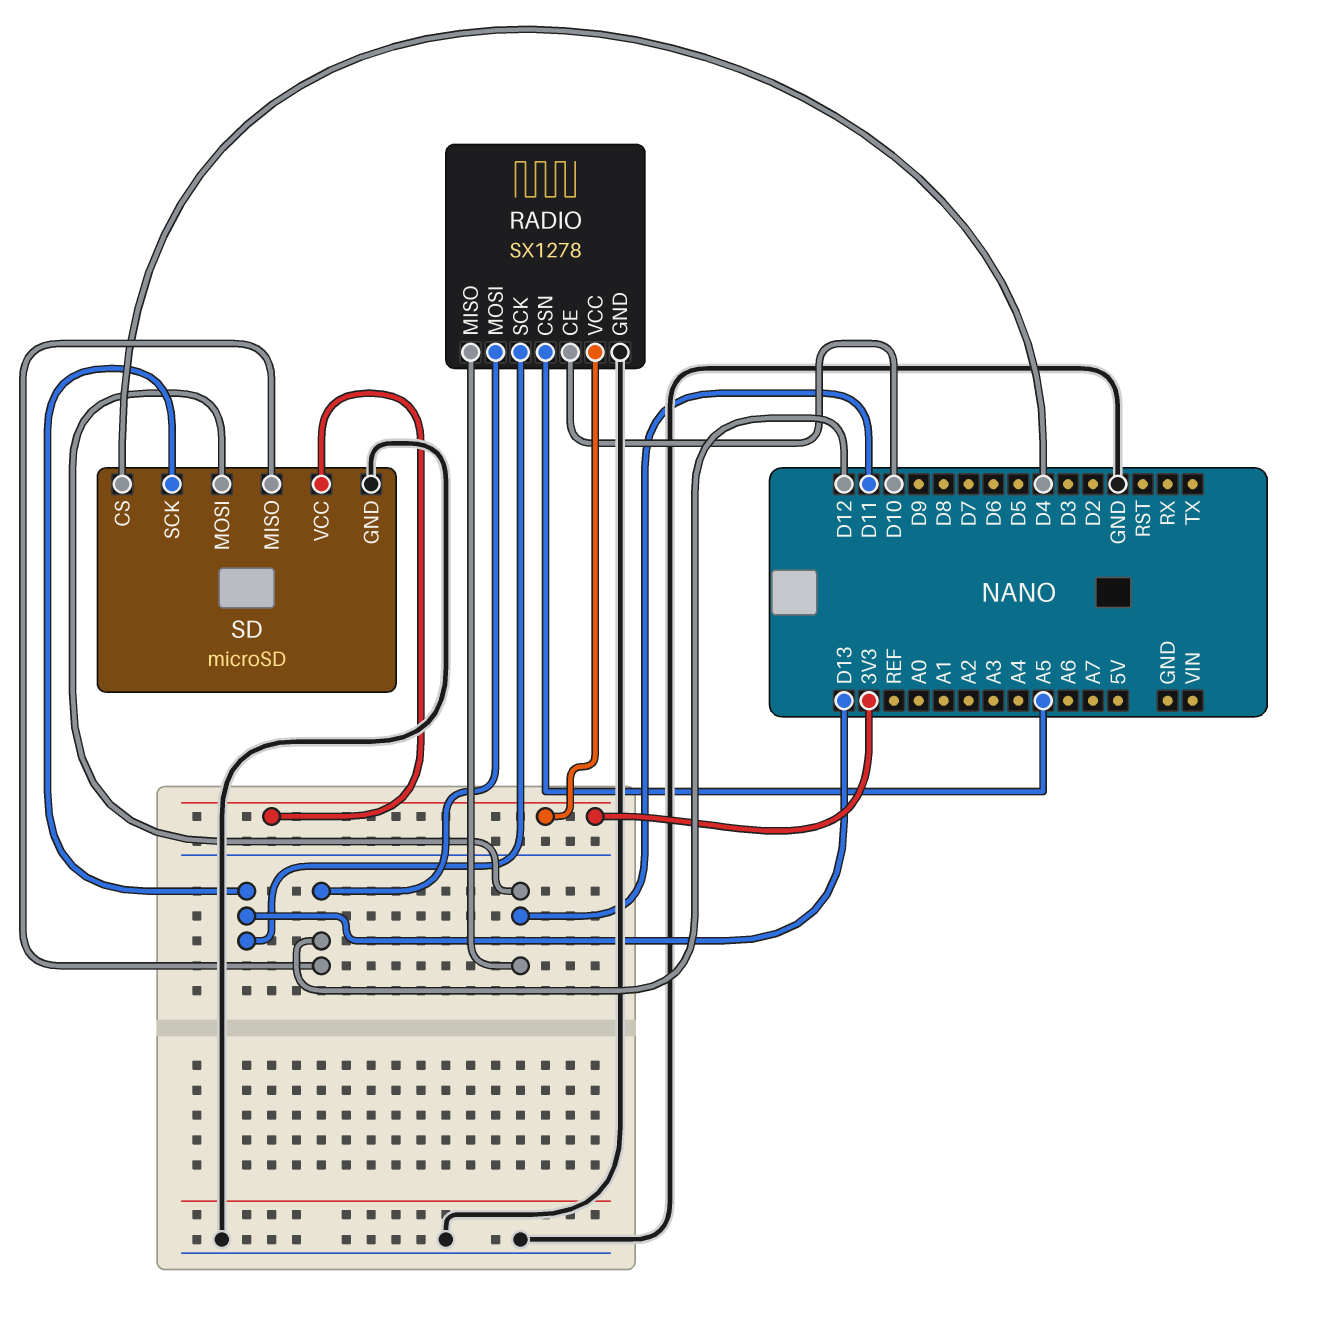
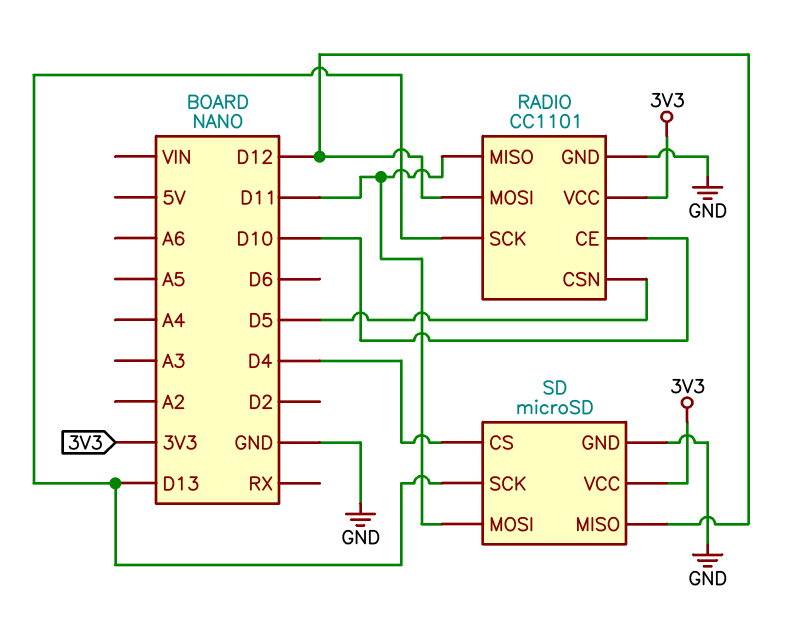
RADIO: SX1278 -> CC1101
RADIO pin CSN: A5 -> D5

